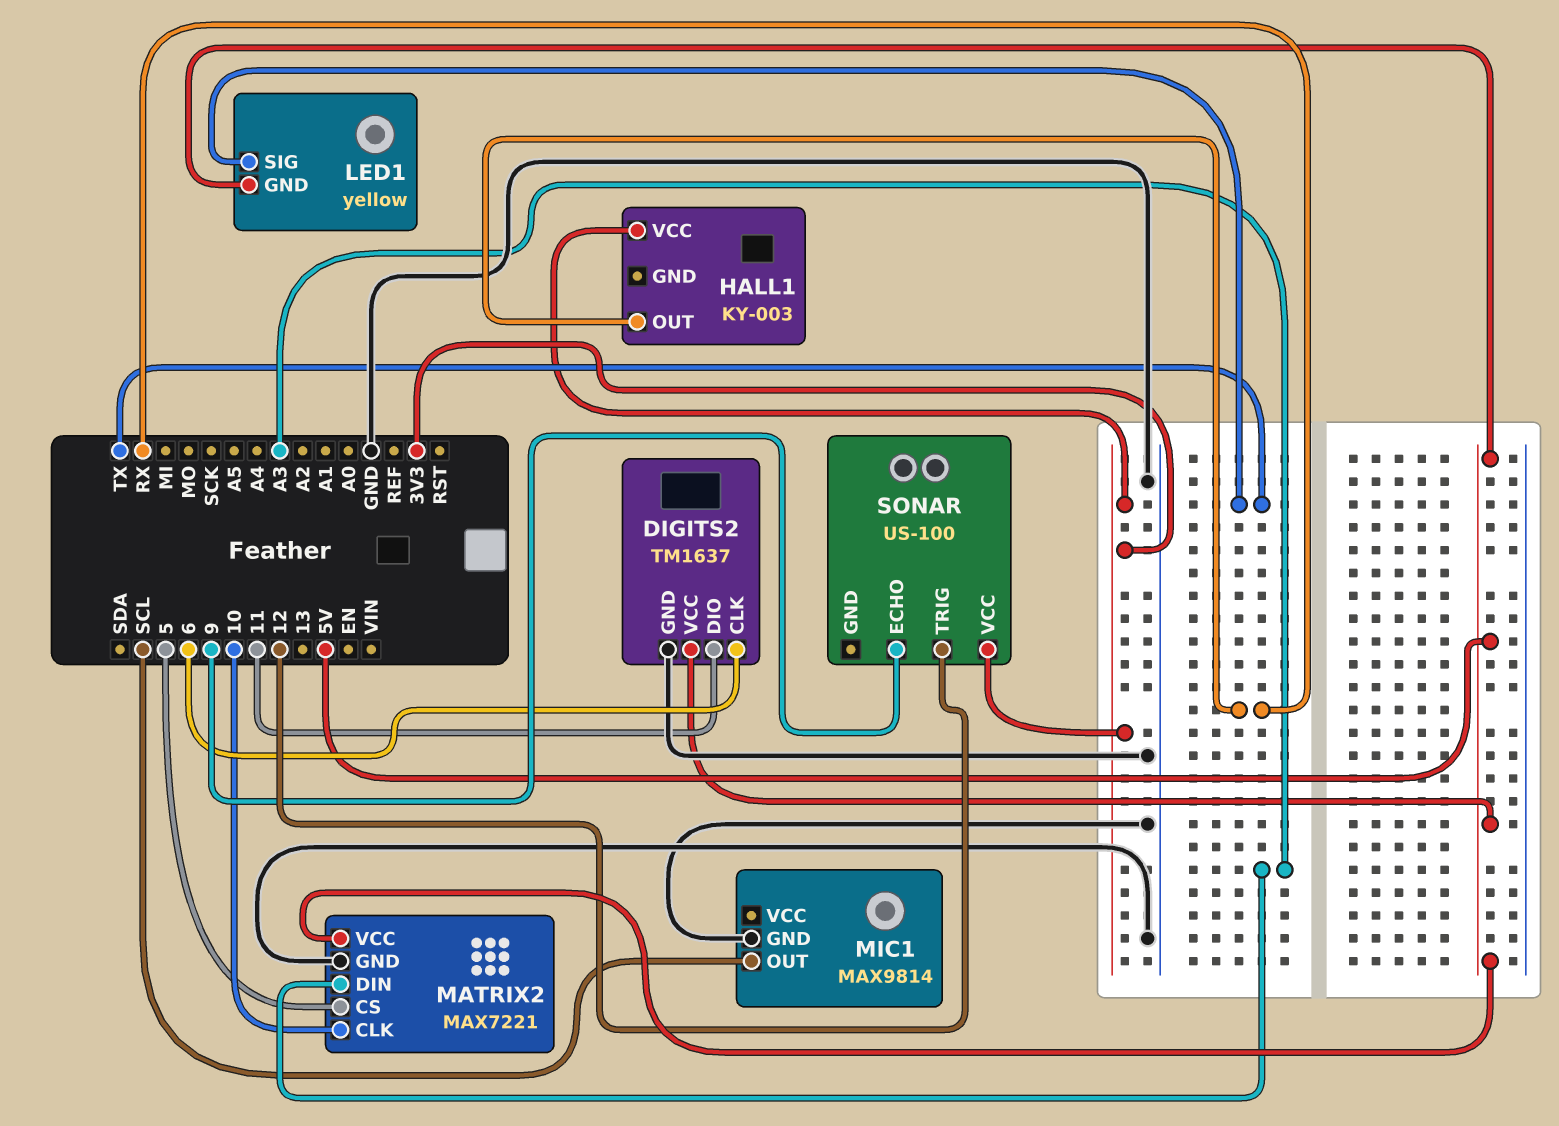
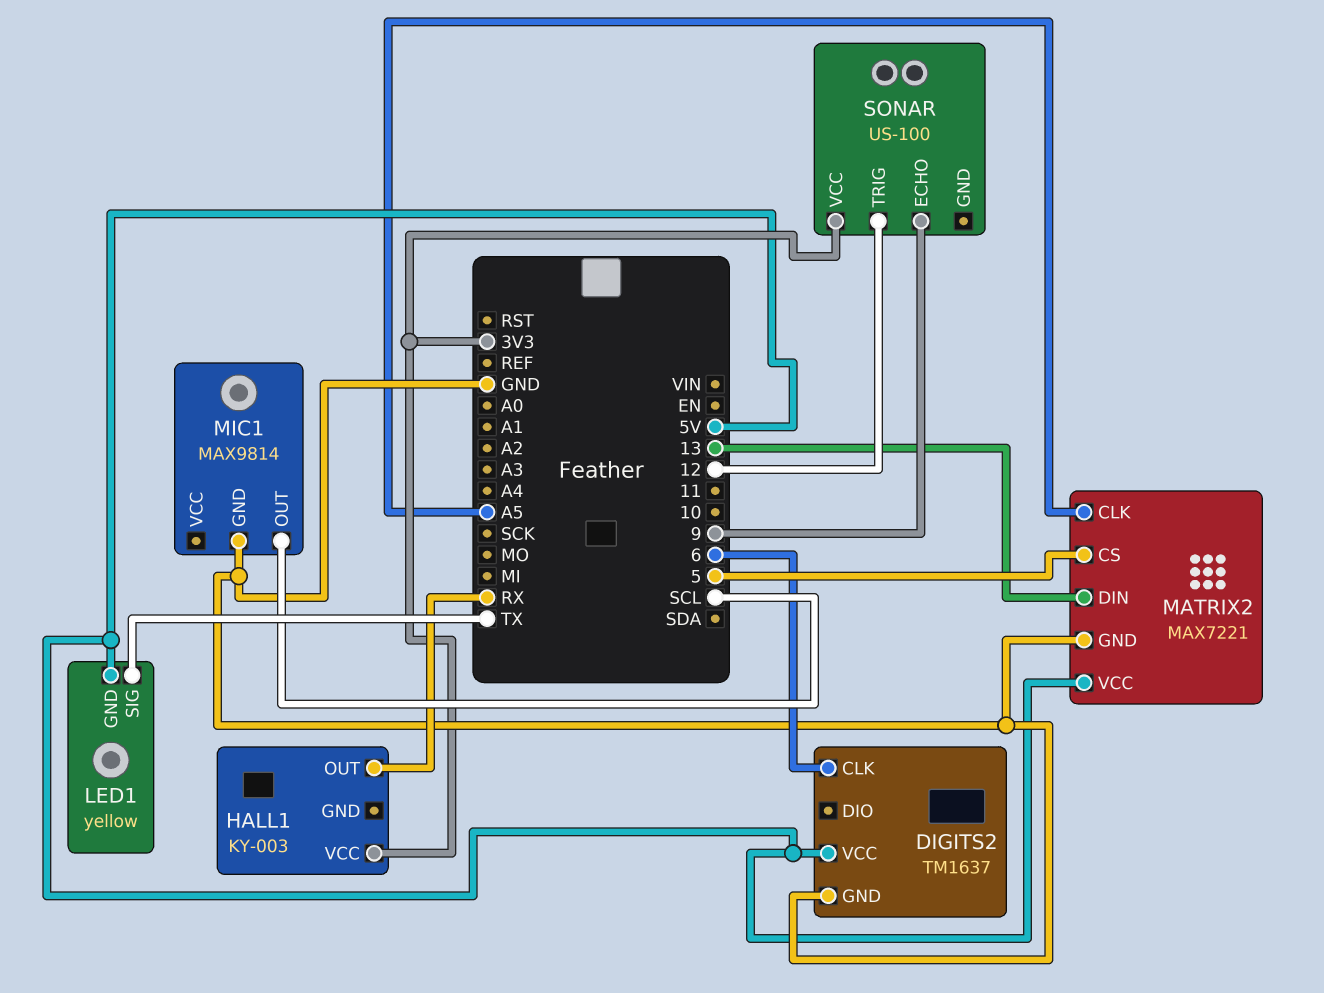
DIGITS2 pin DIO: 11 -> none
MATRIX2 pin CLK: 10 -> A5
MATRIX2 pin DIN: A3 -> 13

